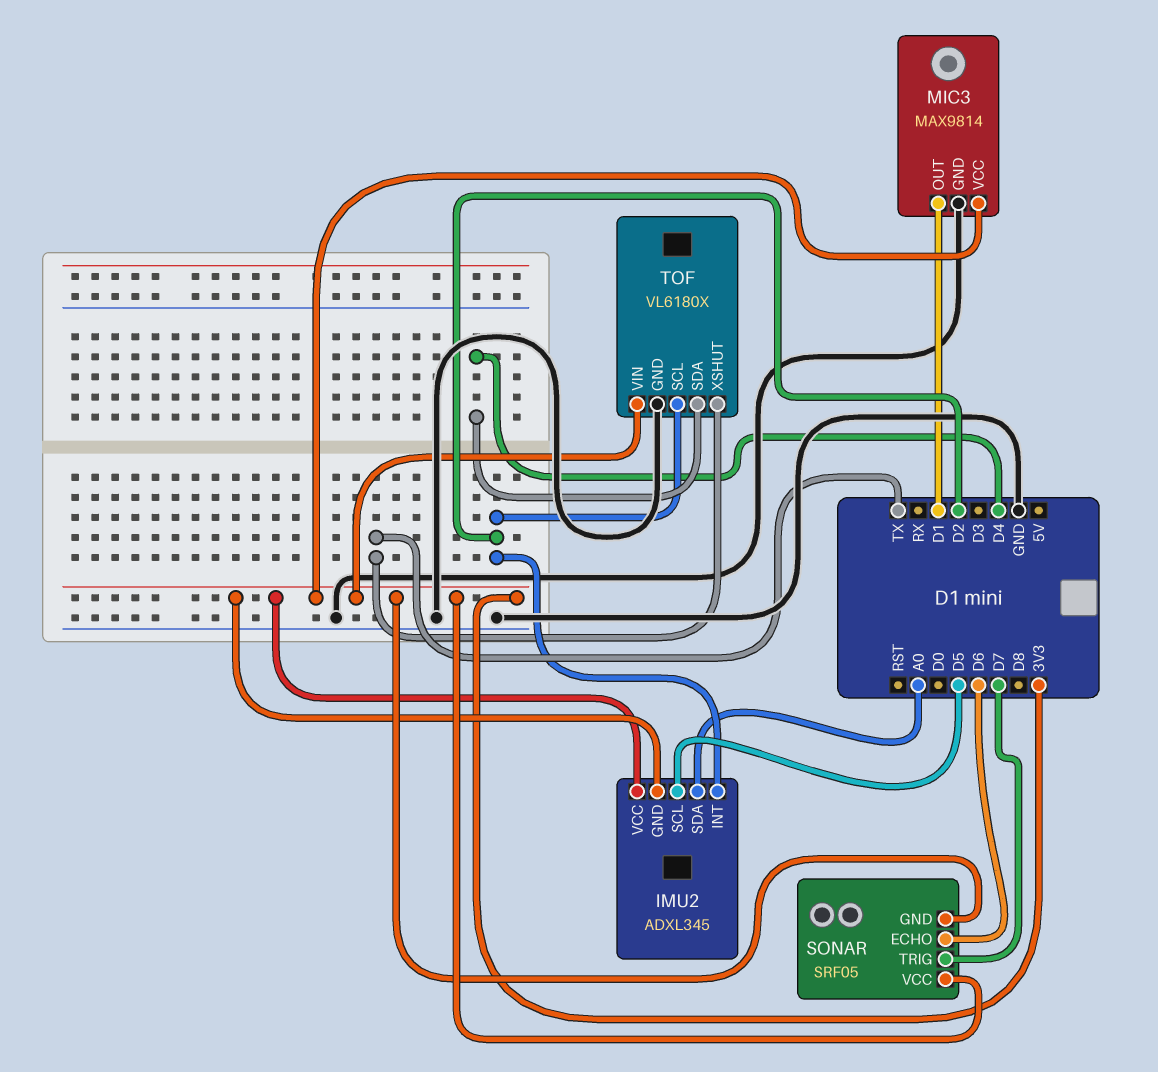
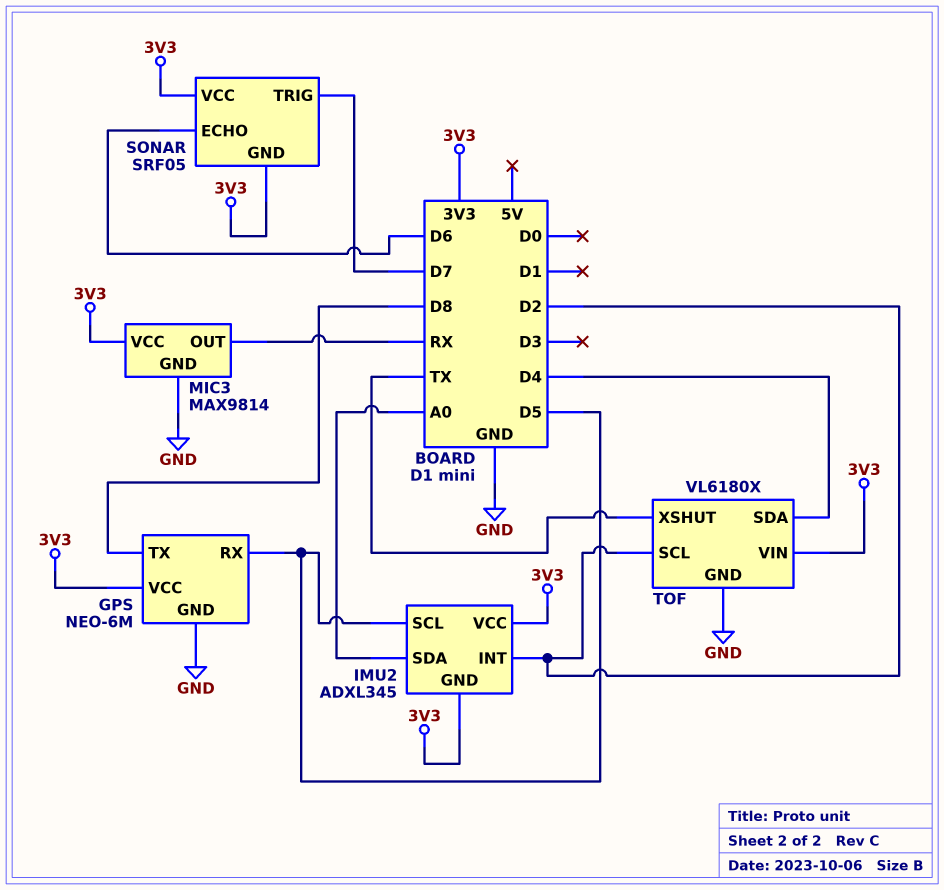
GPS: none -> NEO-6M
GPS pin GND: none -> GND
GPS pin RX: none -> D5
GPS pin TX: none -> D8
GPS pin VCC: none -> 3V3
MIC3 pin OUT: D1 -> RX

